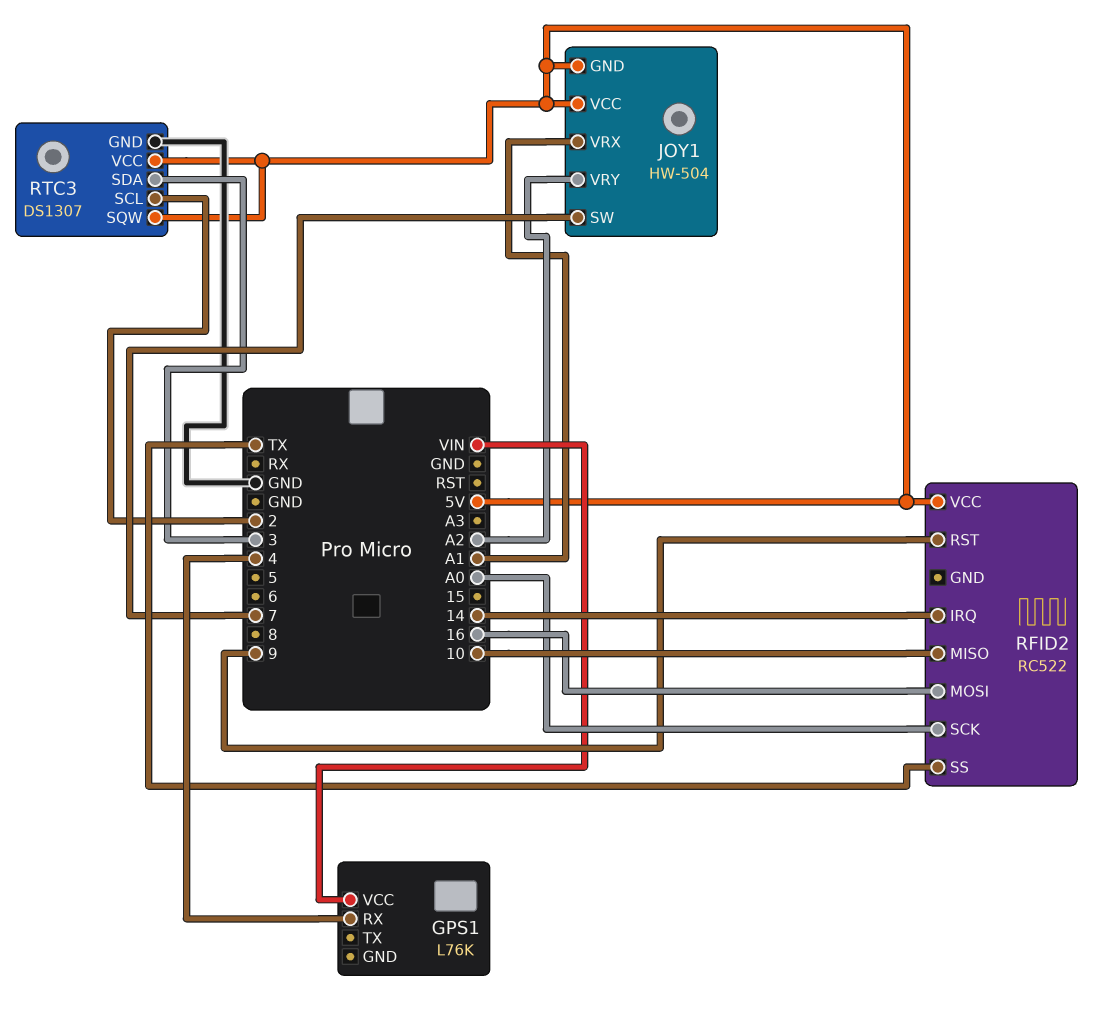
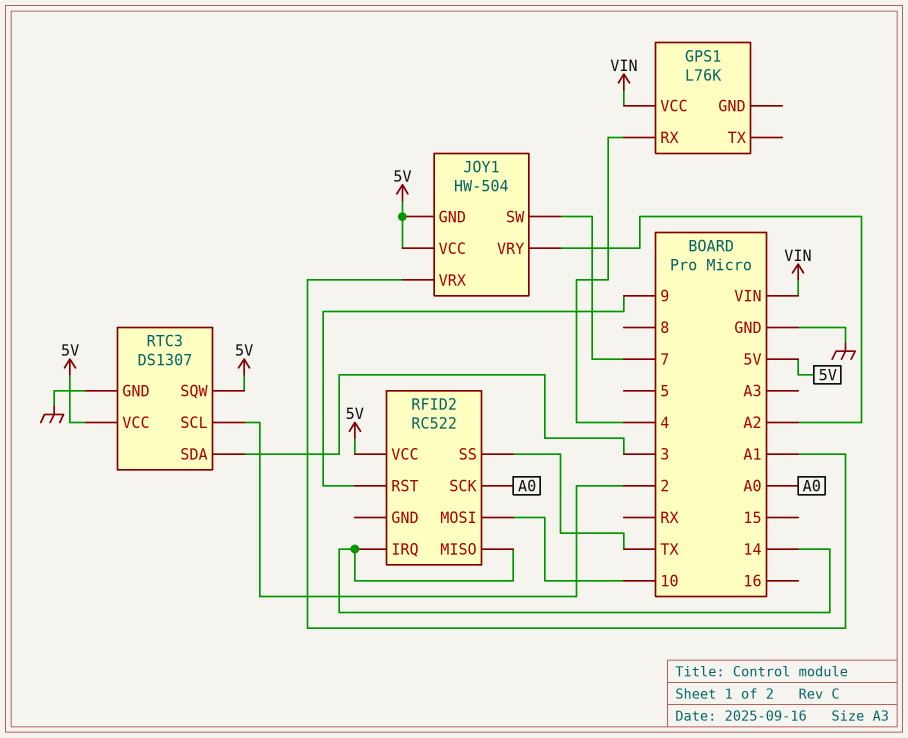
RFID2 pin MISO: 10 -> 14
RFID2 pin MOSI: 16 -> 10

